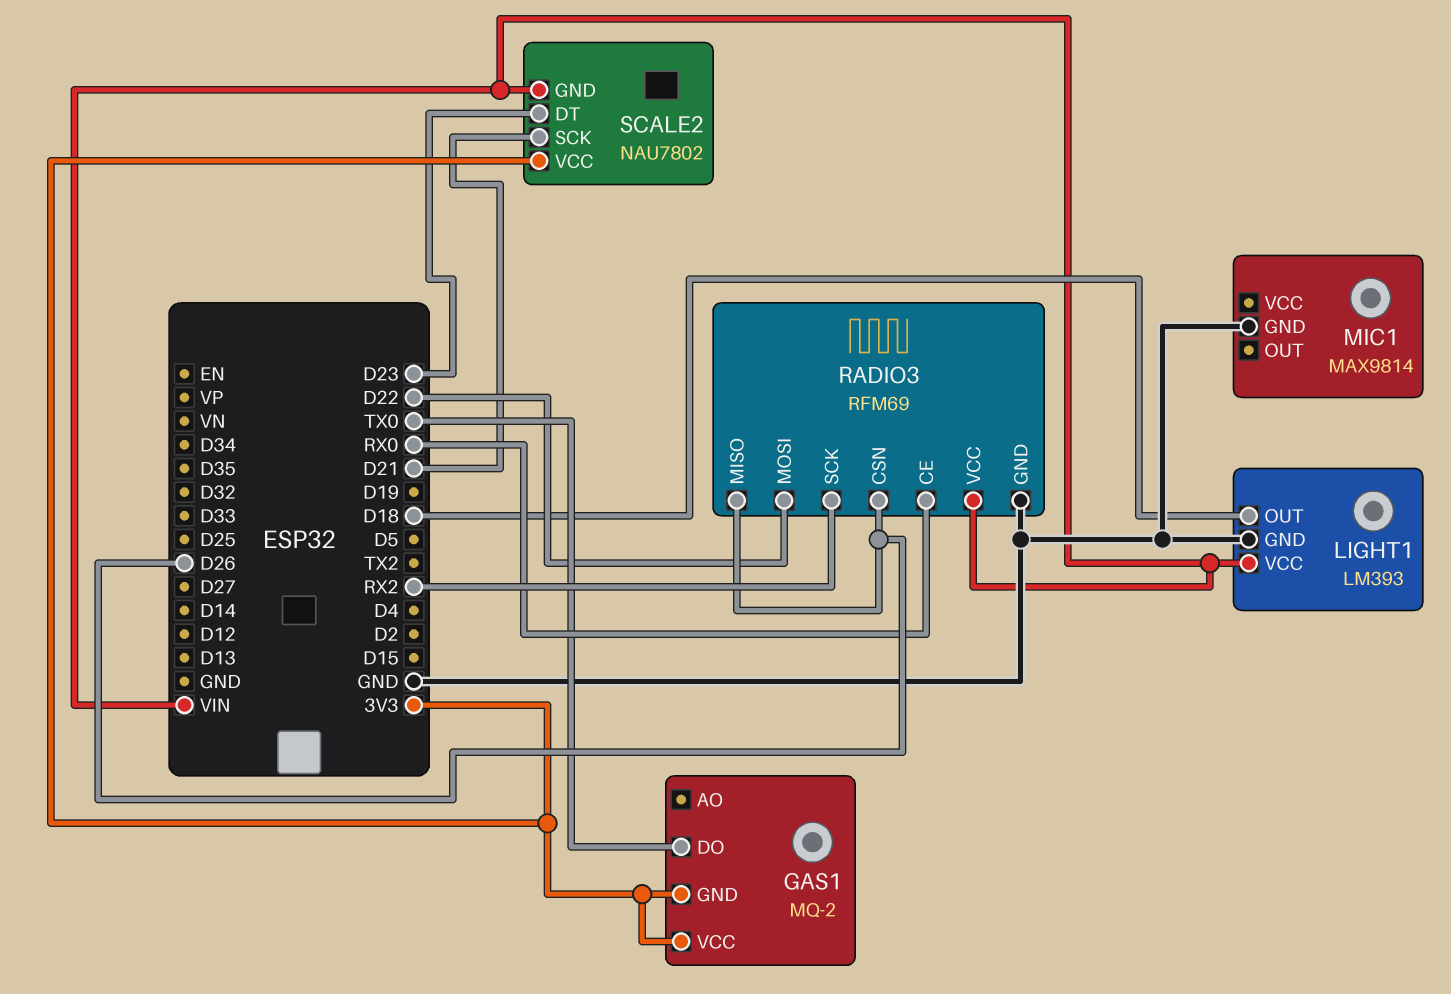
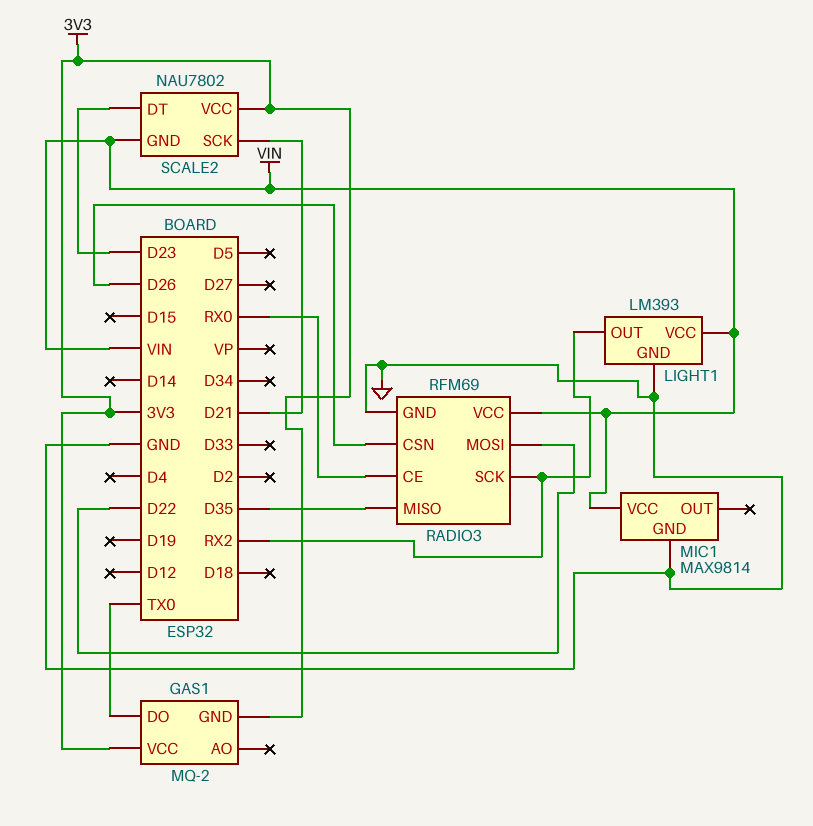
LIGHT1 pin OUT: D18 -> RX2
MIC1 pin VCC: none -> VIN
RADIO3 pin MISO: D26 -> D35

